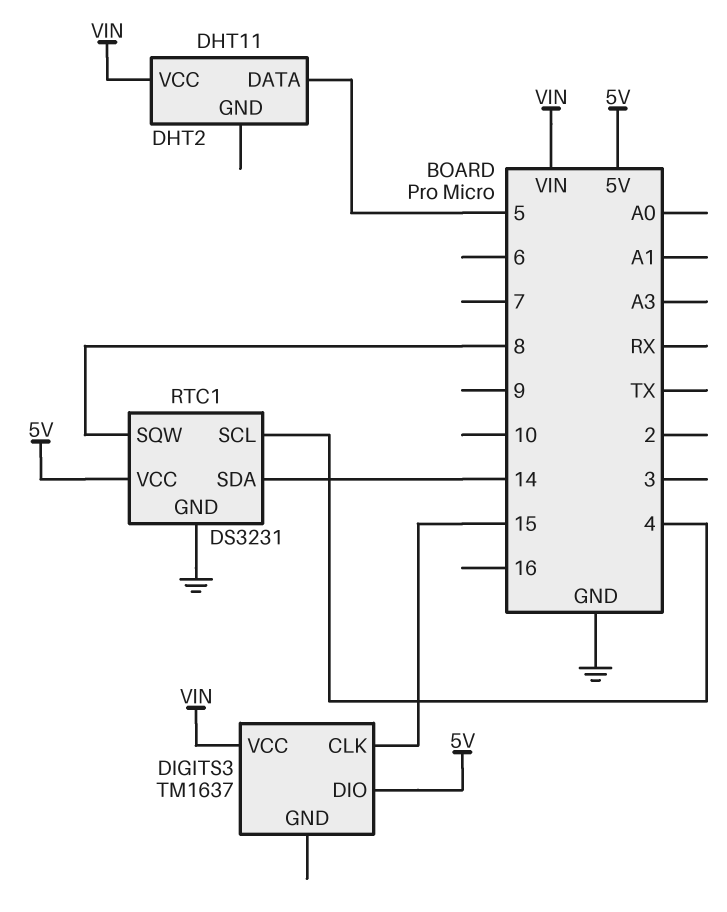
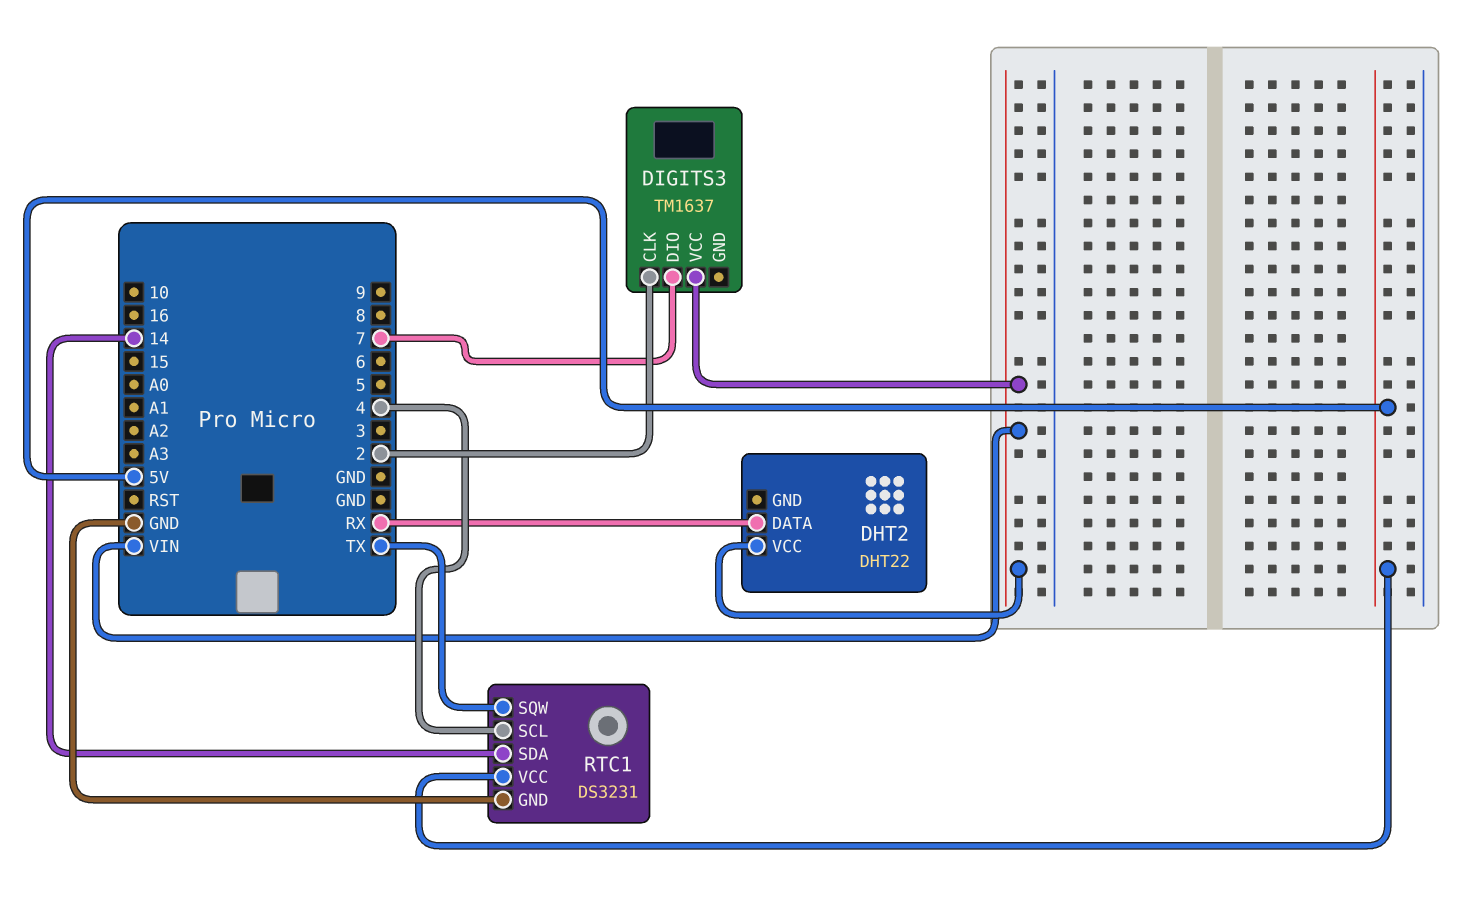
DHT2: DHT11 -> DHT22
DHT2 pin DATA: 5 -> RX
DIGITS3 pin CLK: 15 -> 2
DIGITS3 pin DIO: 5V -> 7
RTC1 pin SQW: 8 -> TX

